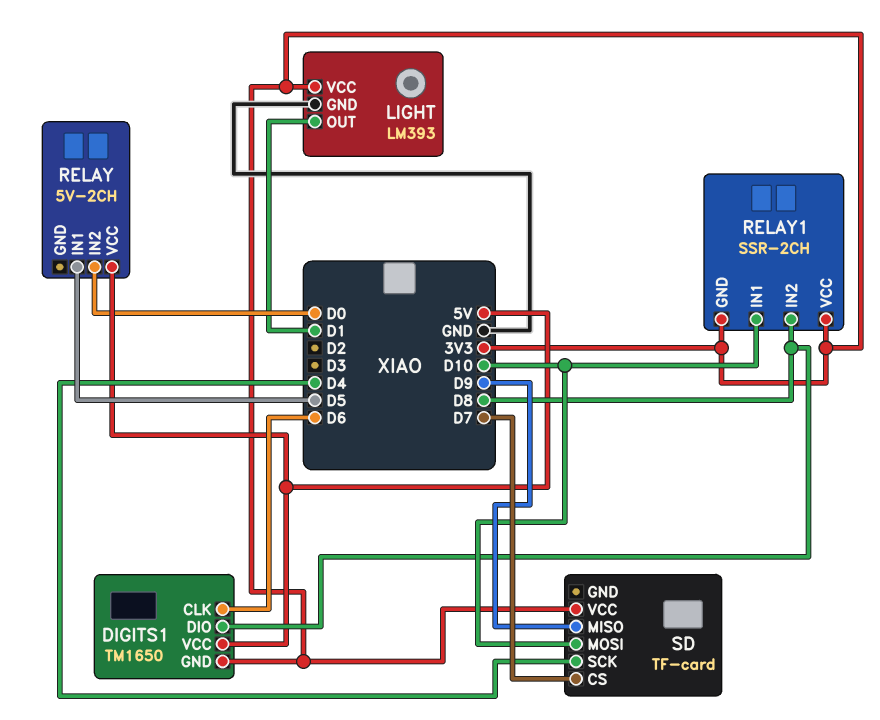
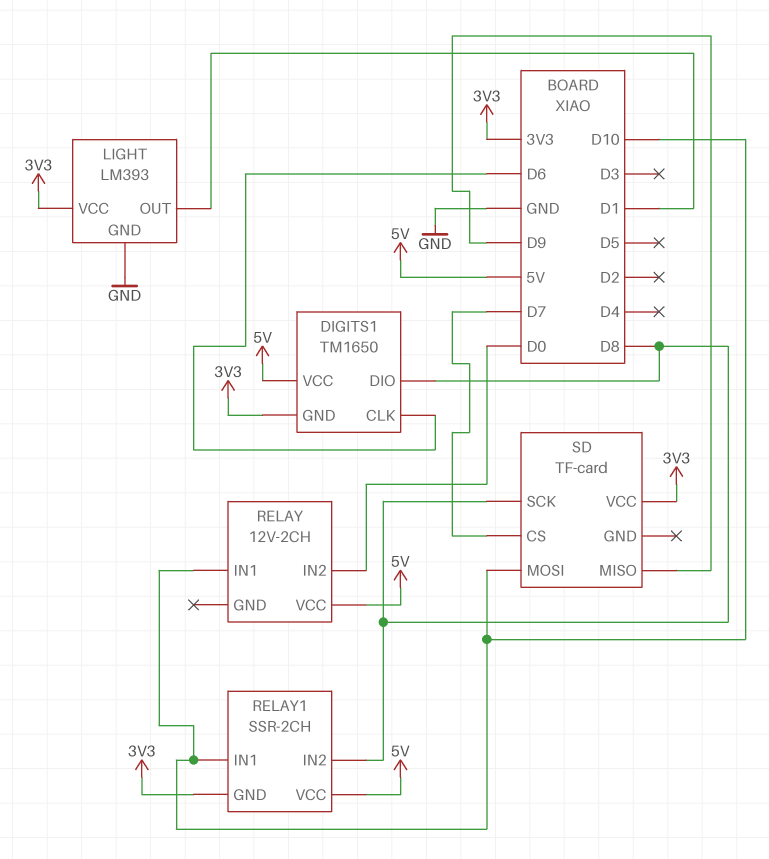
RELAY: 5V-2CH -> 12V-2CH
RELAY pin IN1: D5 -> D10
RELAY1 pin VCC: 3V3 -> 5V
SD pin SCK: D4 -> D8

